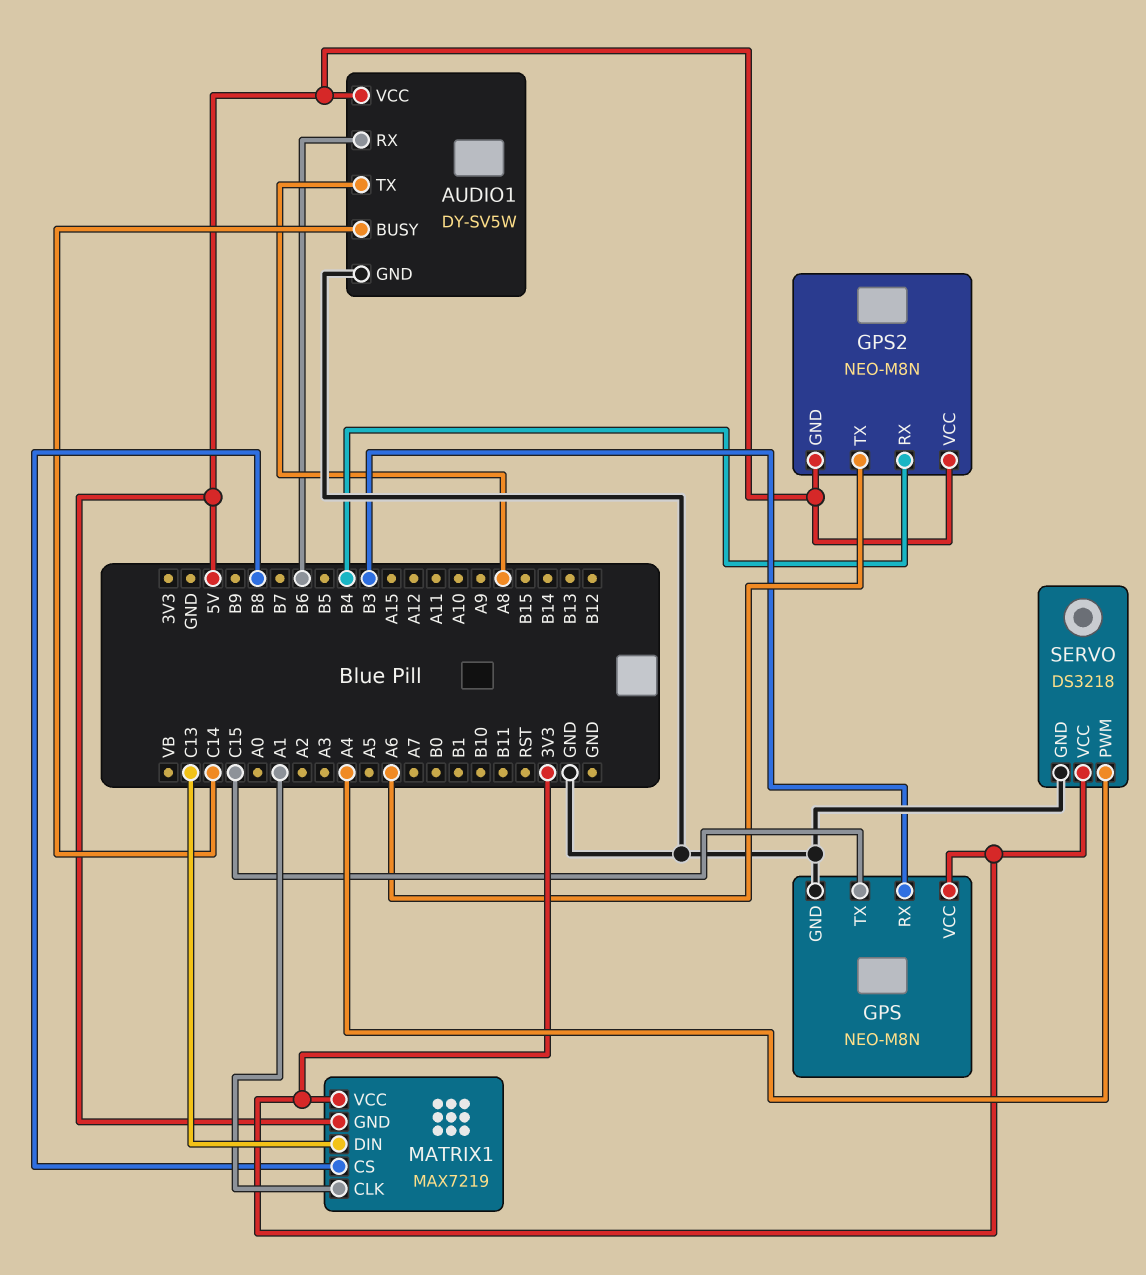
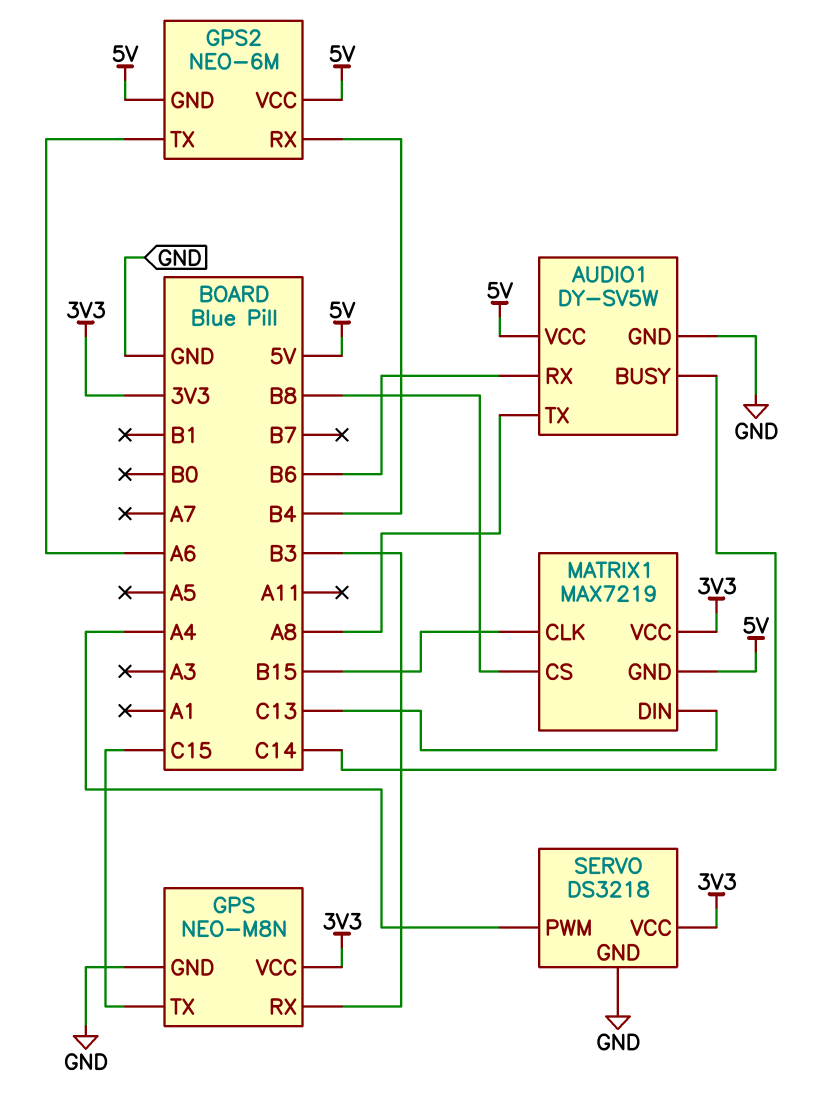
GPS2: NEO-M8N -> NEO-6M
MATRIX1 pin CLK: A1 -> B15

